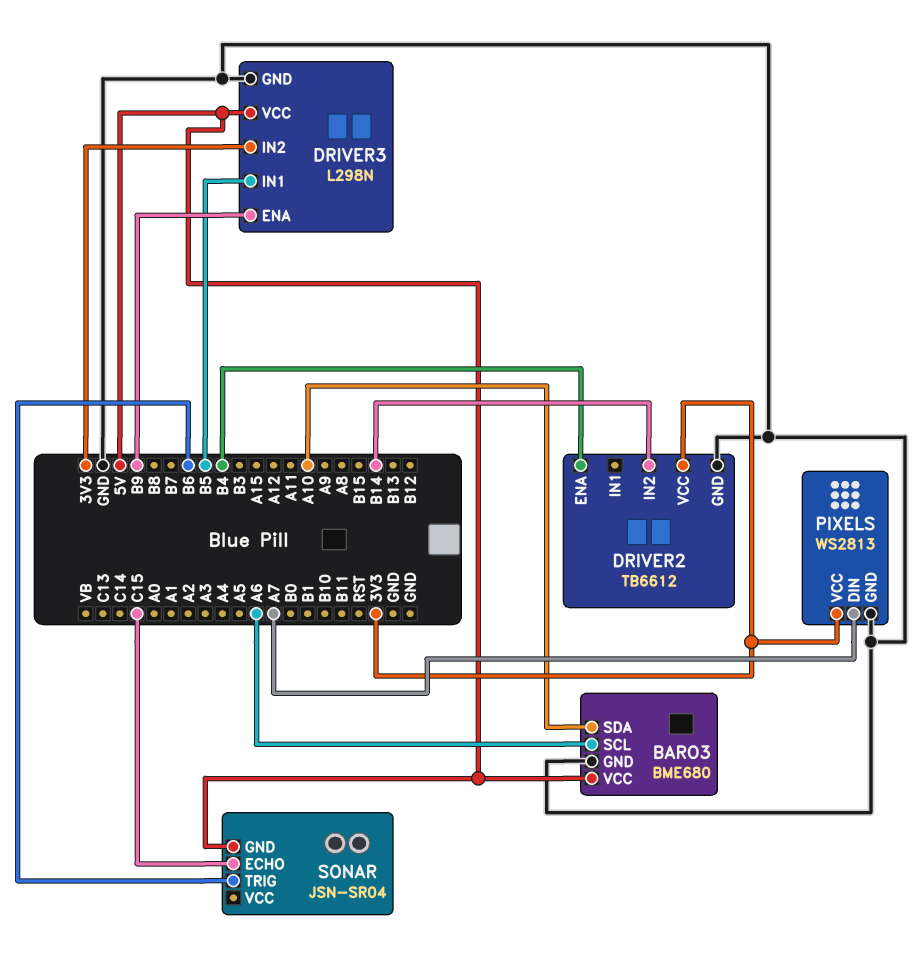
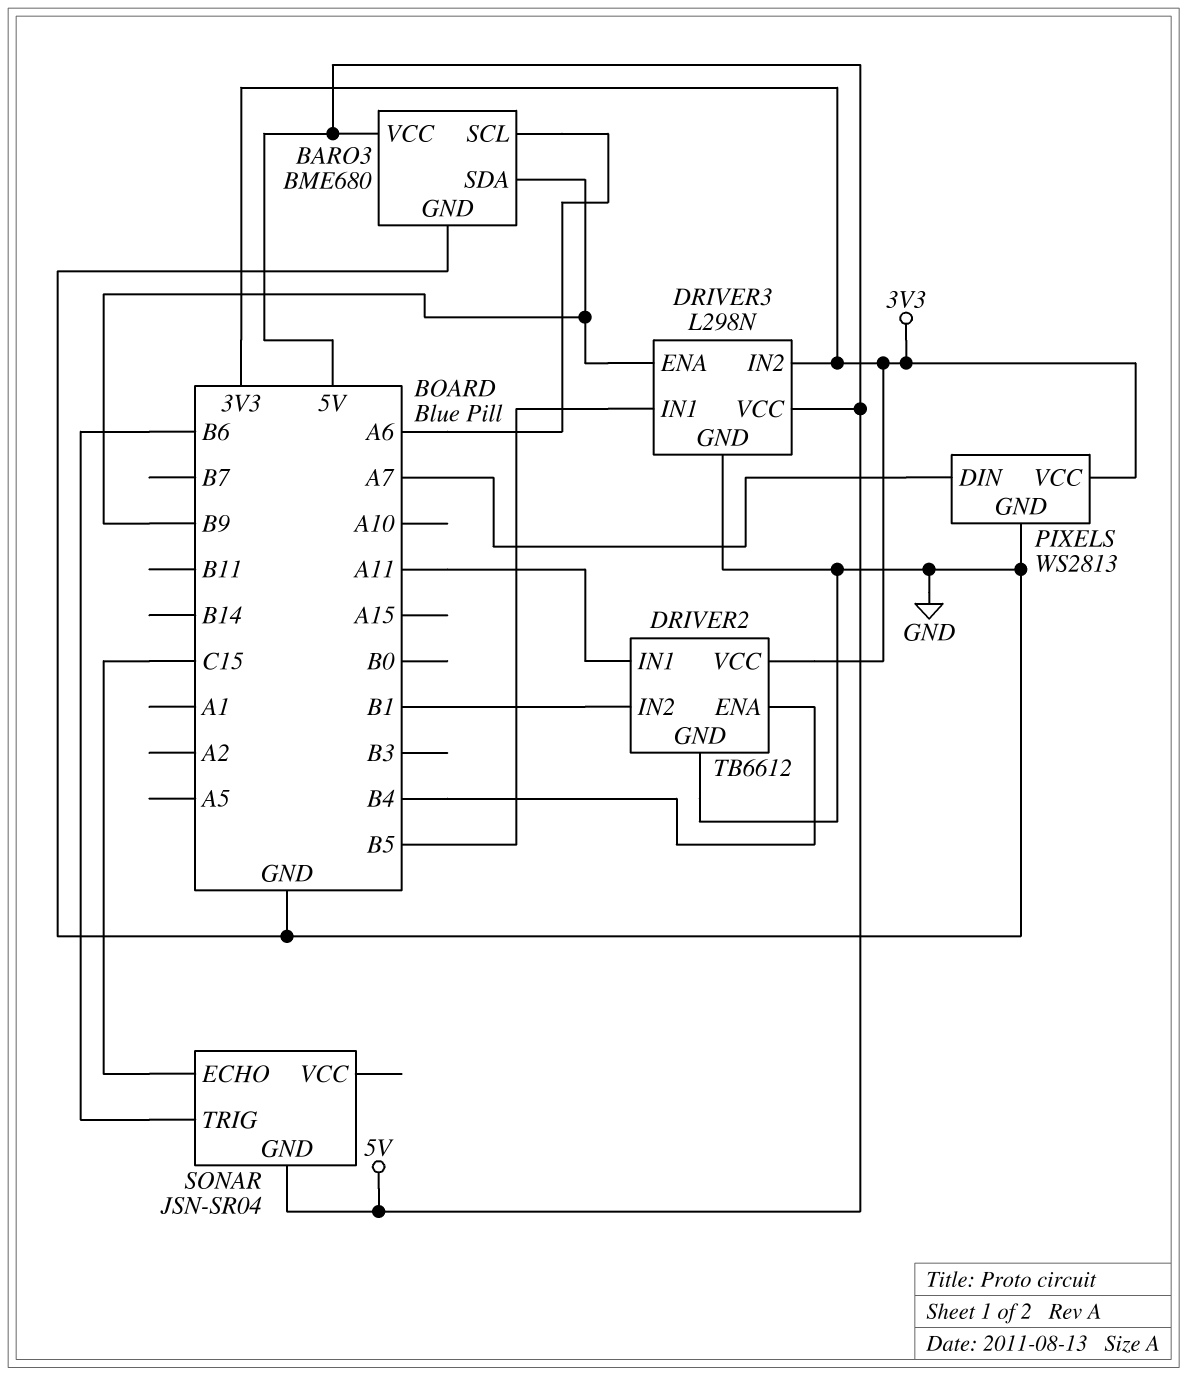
BARO3 pin SDA: A10 -> B9
DRIVER2 pin IN1: none -> A11
DRIVER2 pin IN2: B14 -> B1

